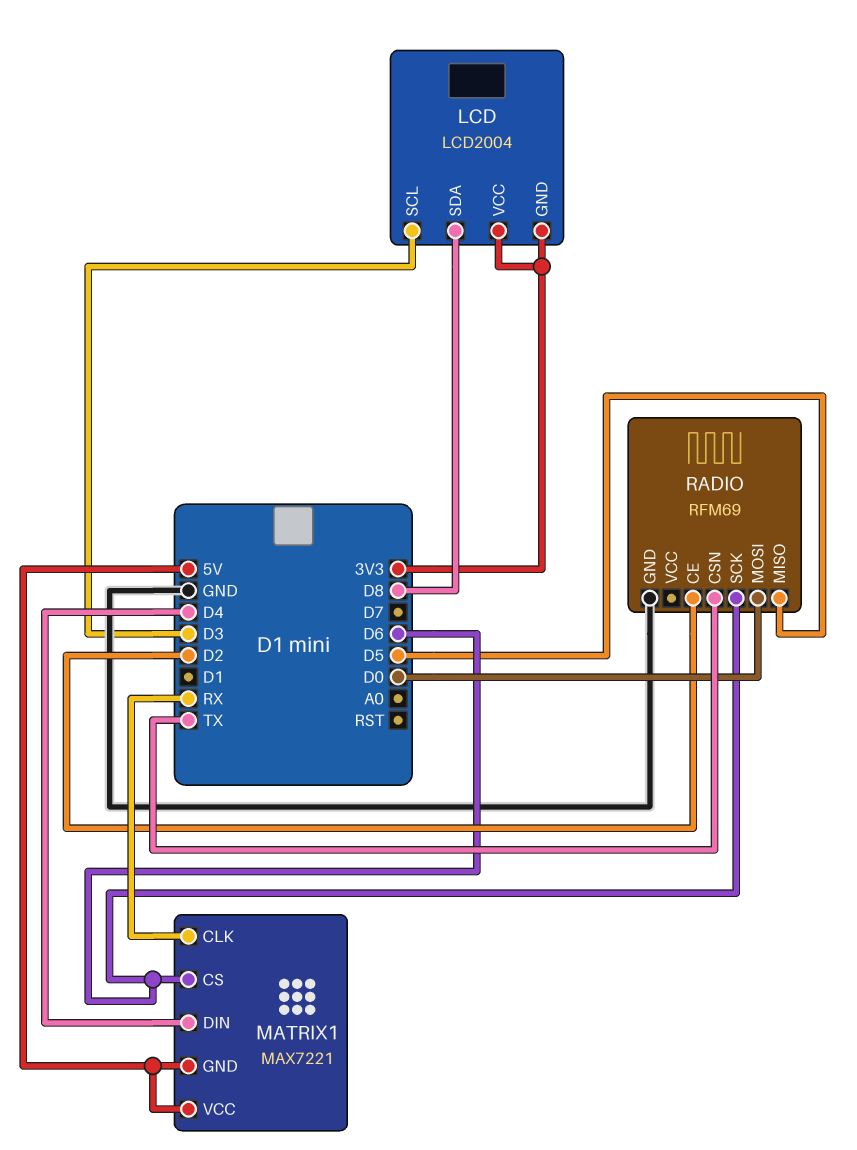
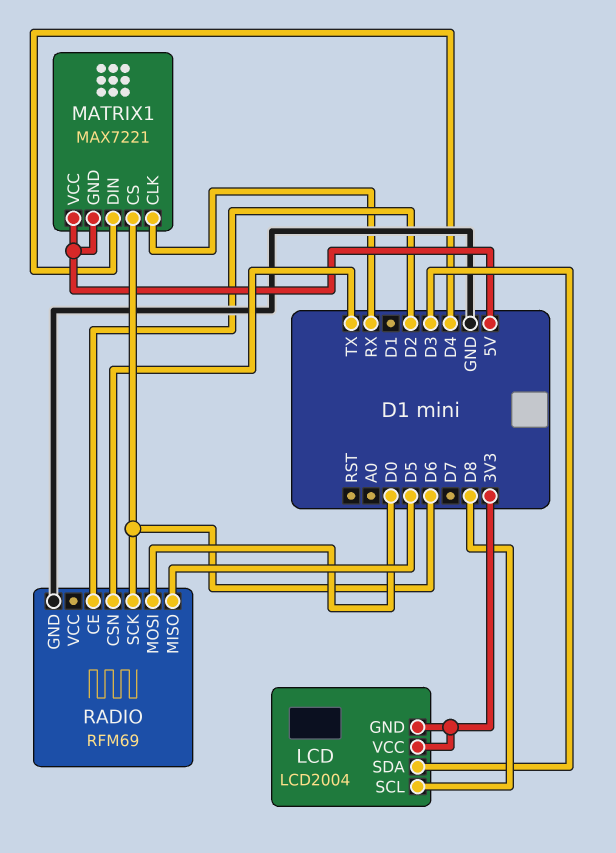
LCD pin SCL: D3 -> D8
LCD pin SDA: D8 -> D3

